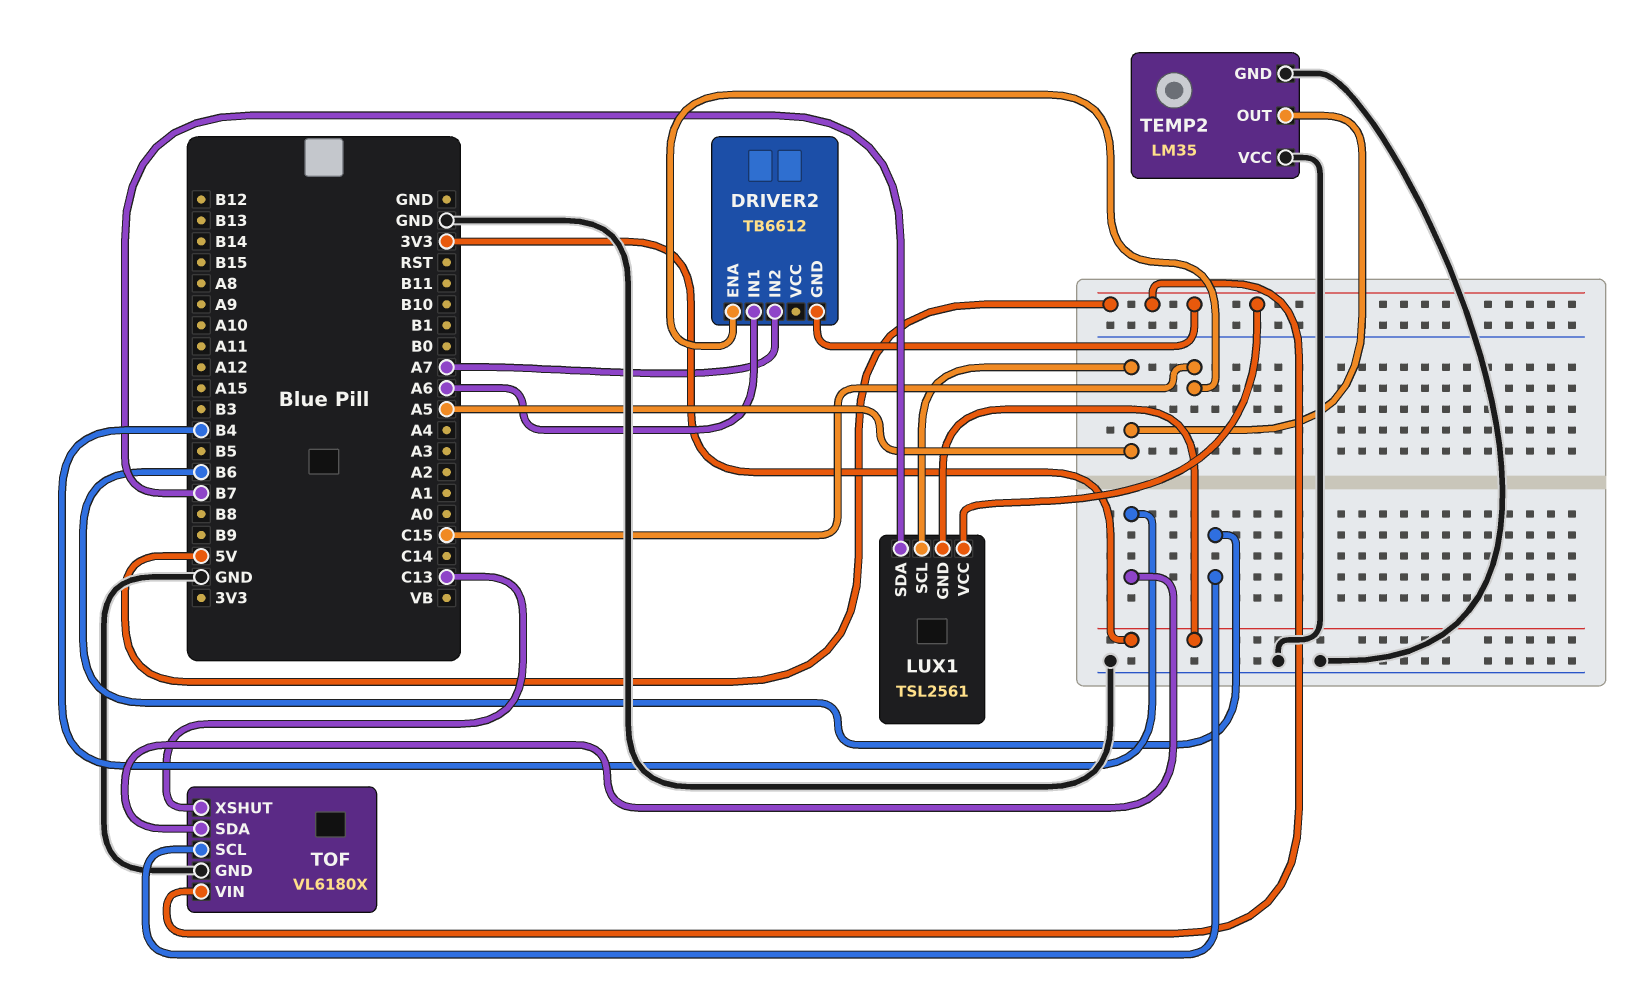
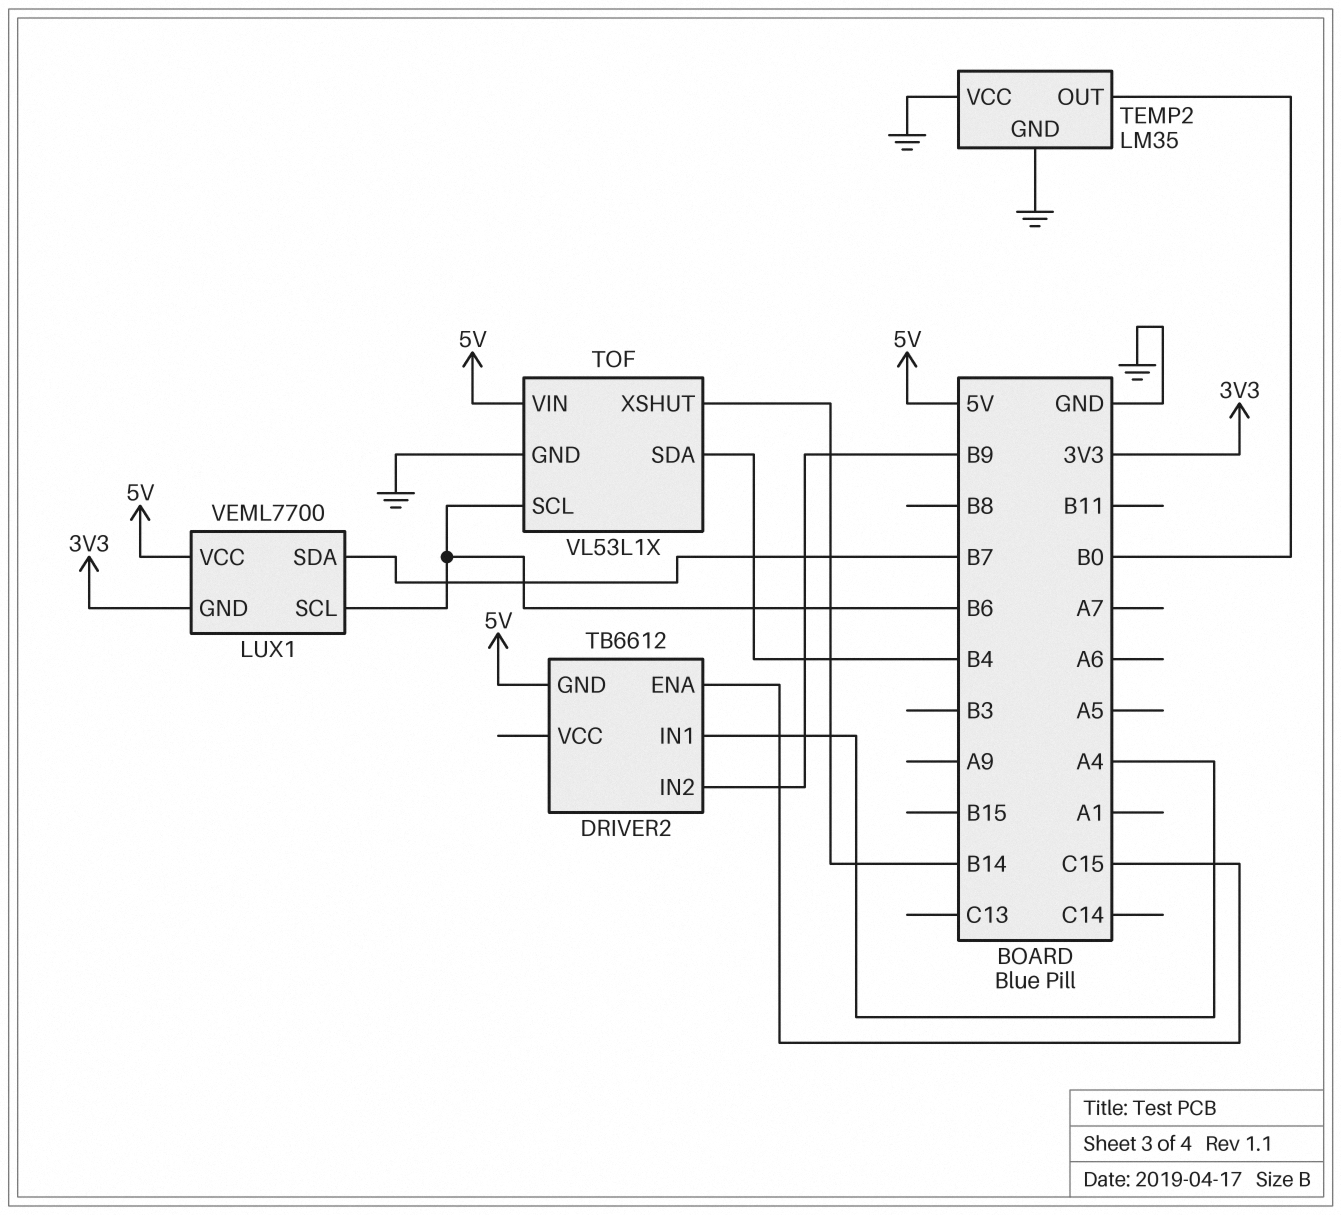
DRIVER2 pin IN1: A6 -> A4
DRIVER2 pin IN2: A7 -> B9
LUX1: TSL2561 -> VEML7700
LUX1 pin SCL: A5 -> B6
TEMP2 pin OUT: A5 -> B0
TOF: VL6180X -> VL53L1X
TOF pin XSHUT: C13 -> B14

